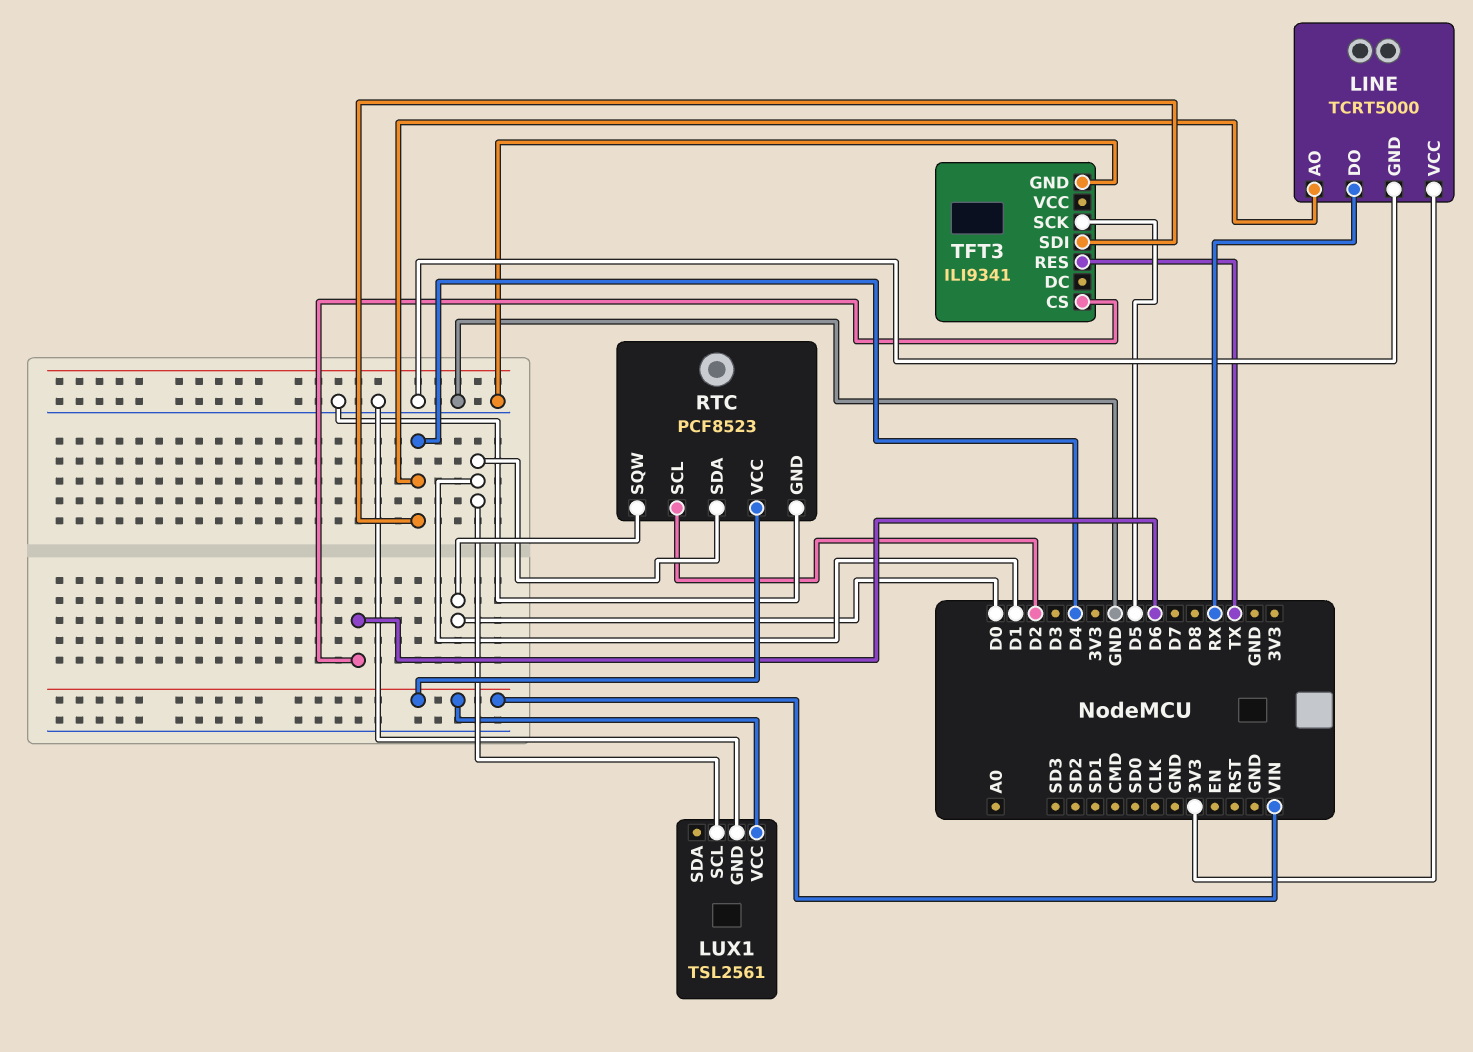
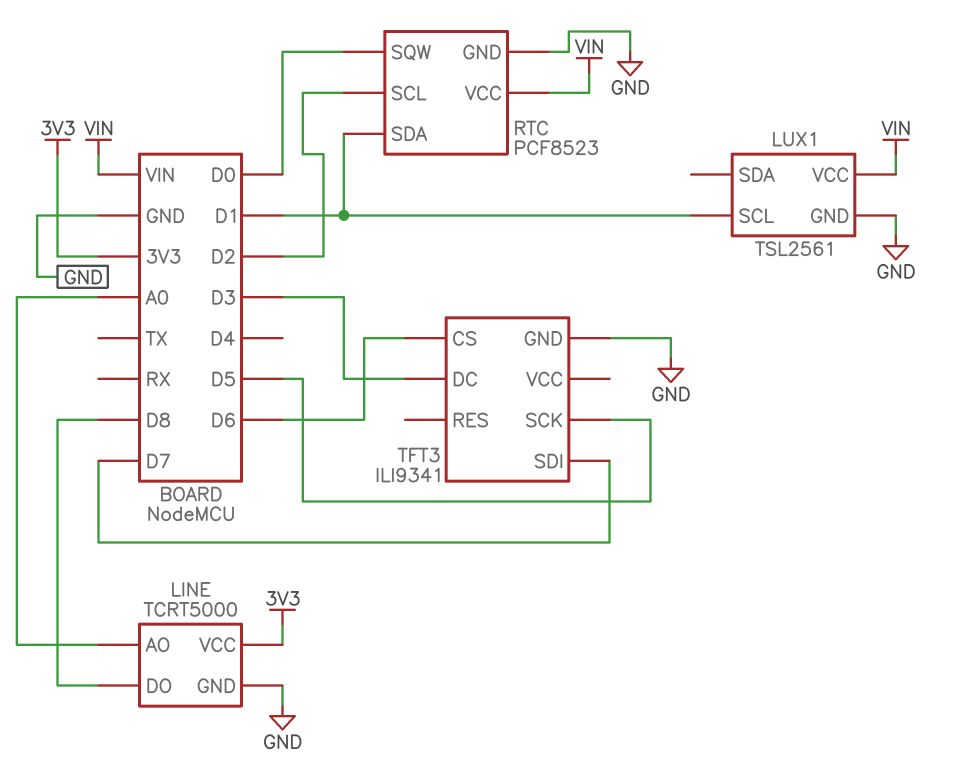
LINE pin AO: D4 -> A0
LINE pin DO: RX -> D8
TFT3 pin DC: none -> D3
TFT3 pin RES: TX -> none
TFT3 pin SDI: D4 -> D7

